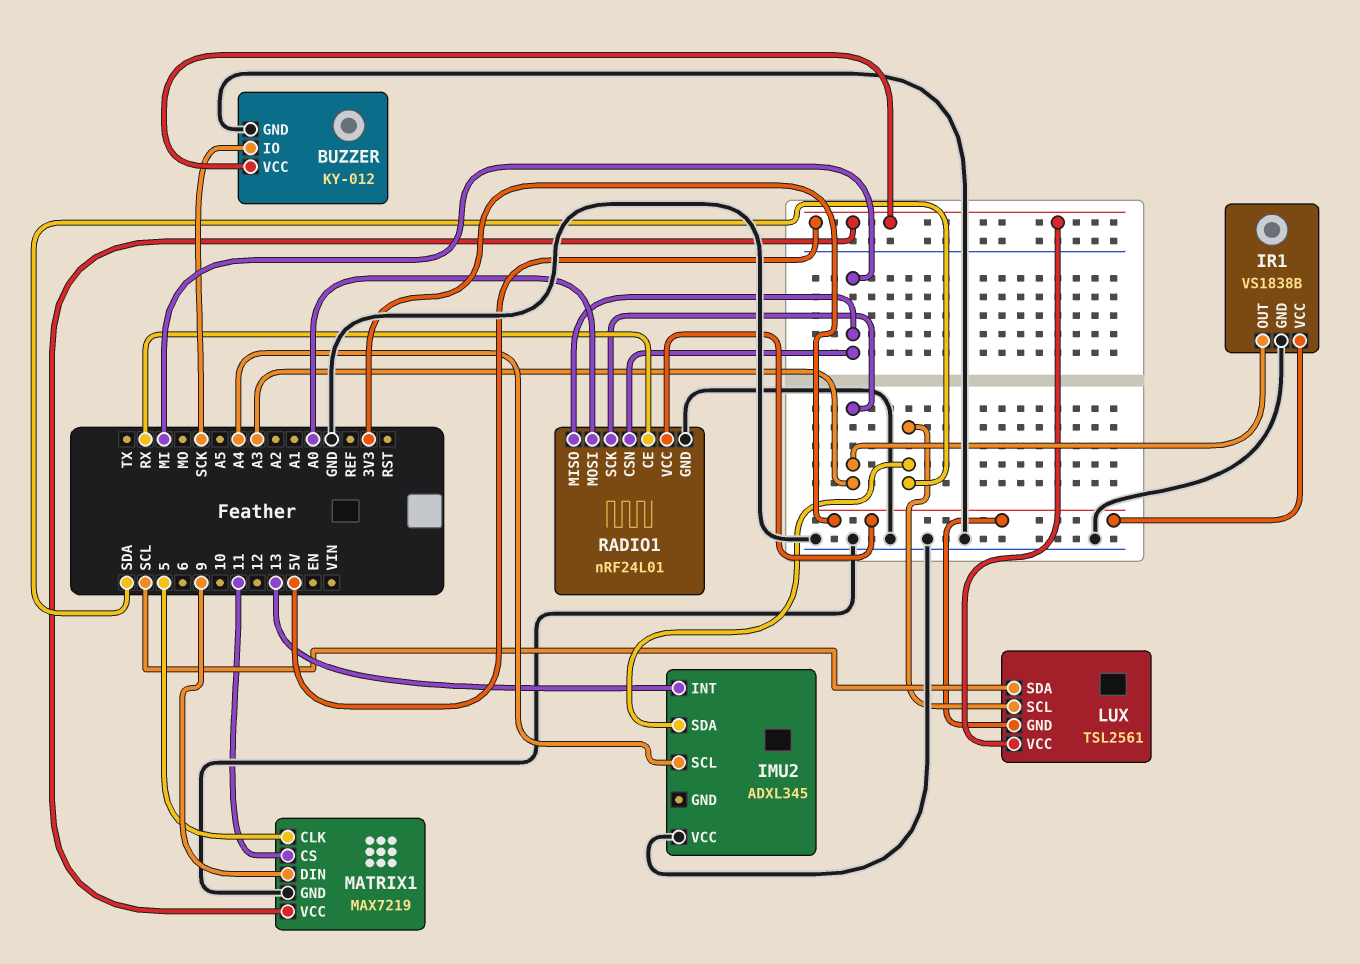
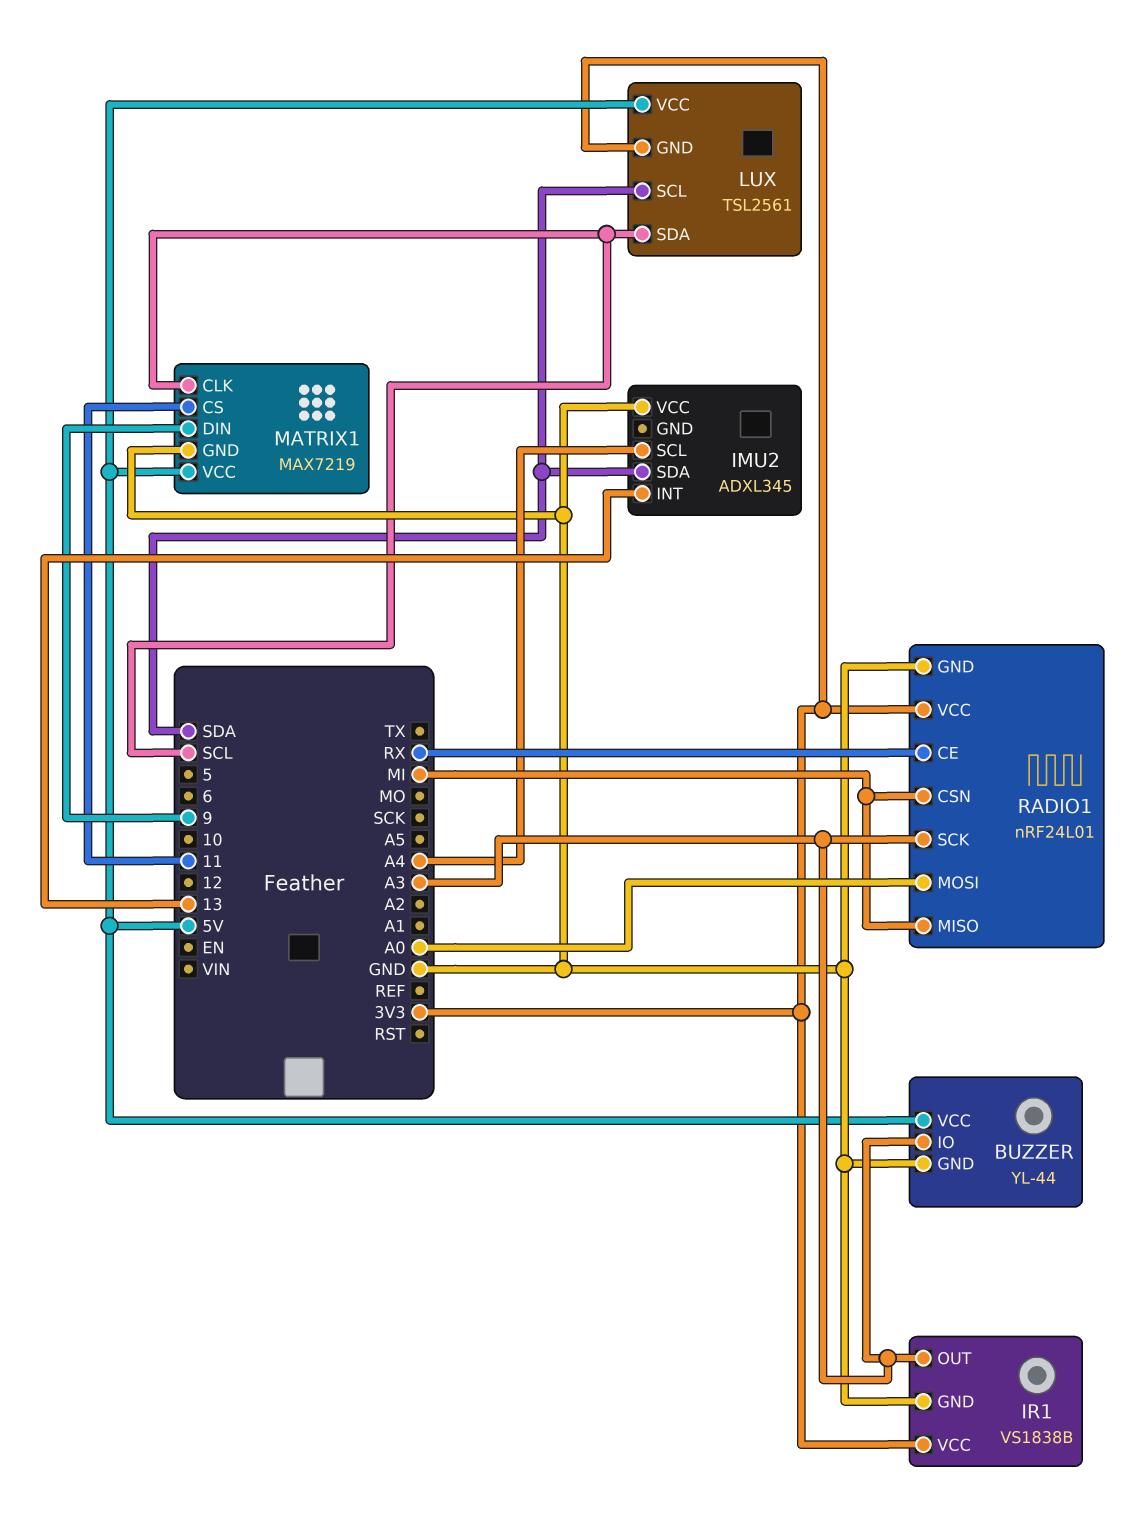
BUZZER: KY-012 -> YL-44
BUZZER pin IO: SCK -> A3
MATRIX1 pin CLK: 5 -> SCL

